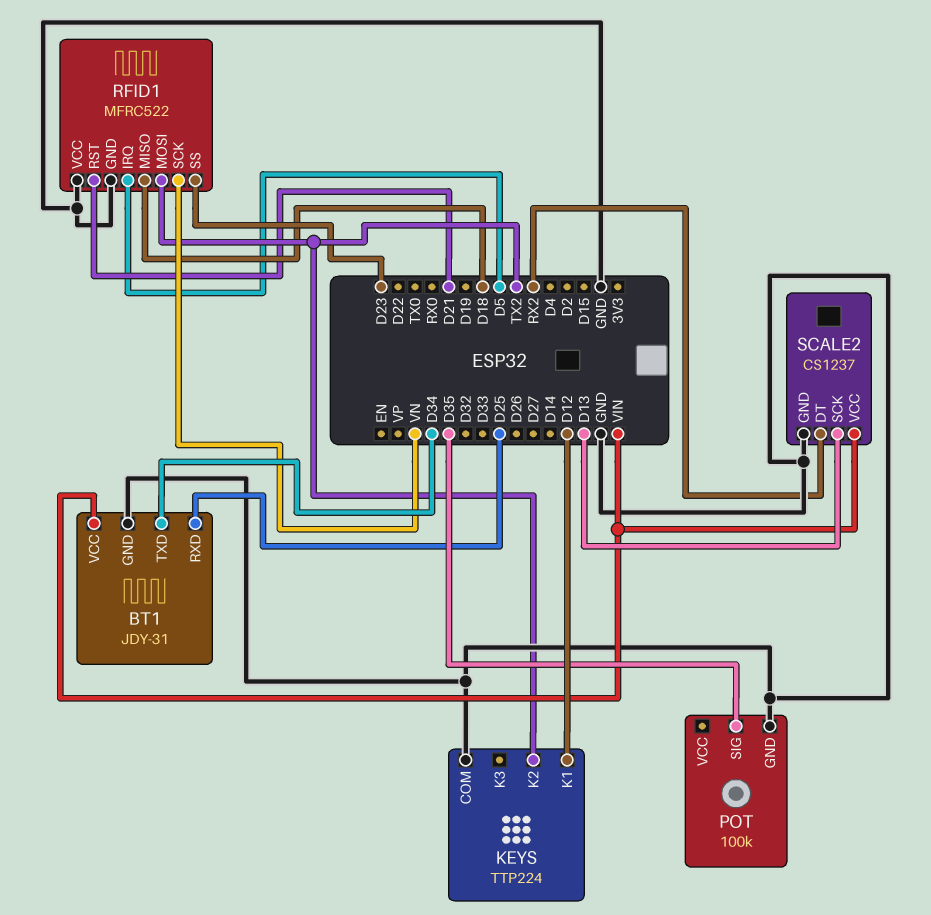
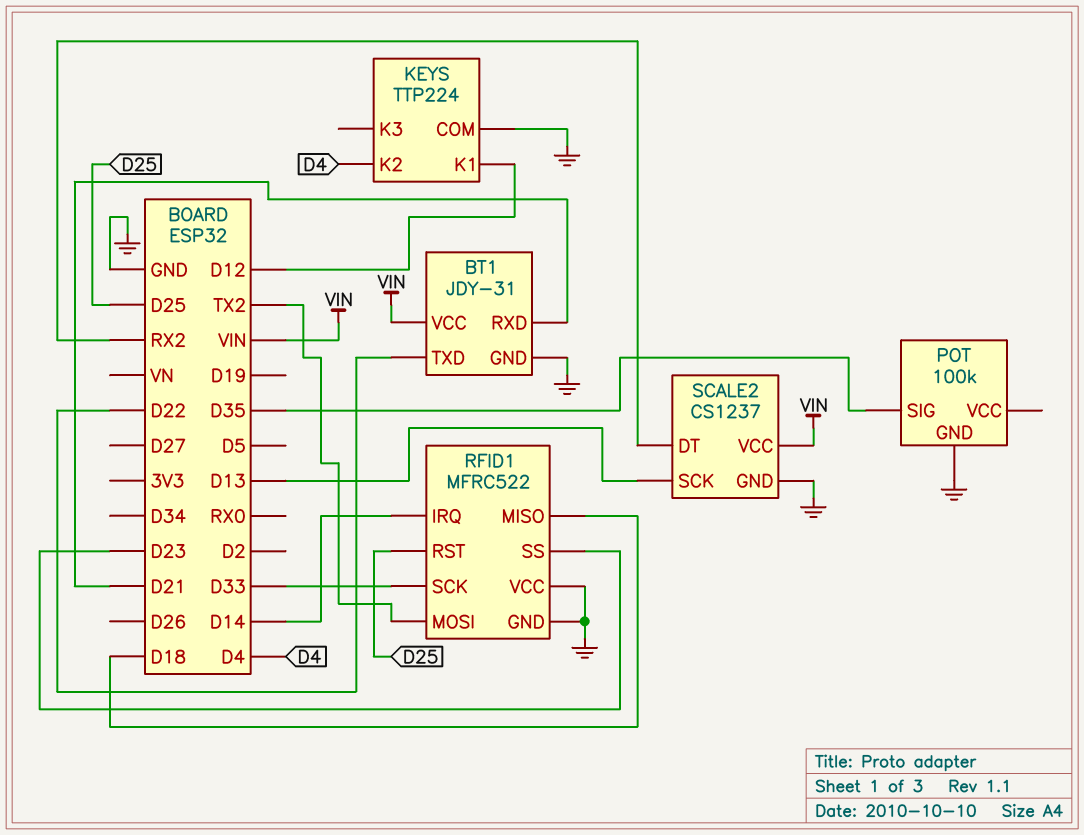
BT1 pin RXD: D25 -> D21
BT1 pin TXD: D34 -> D22
KEYS pin K2: TX2 -> D4
RFID1 pin IRQ: D5 -> D14
RFID1 pin RST: D21 -> D25
RFID1 pin SCK: VN -> D33

